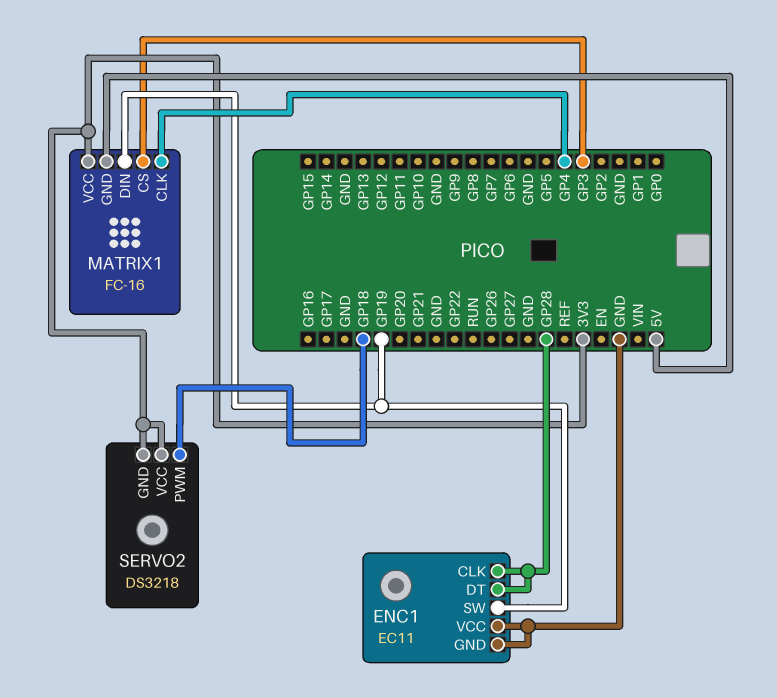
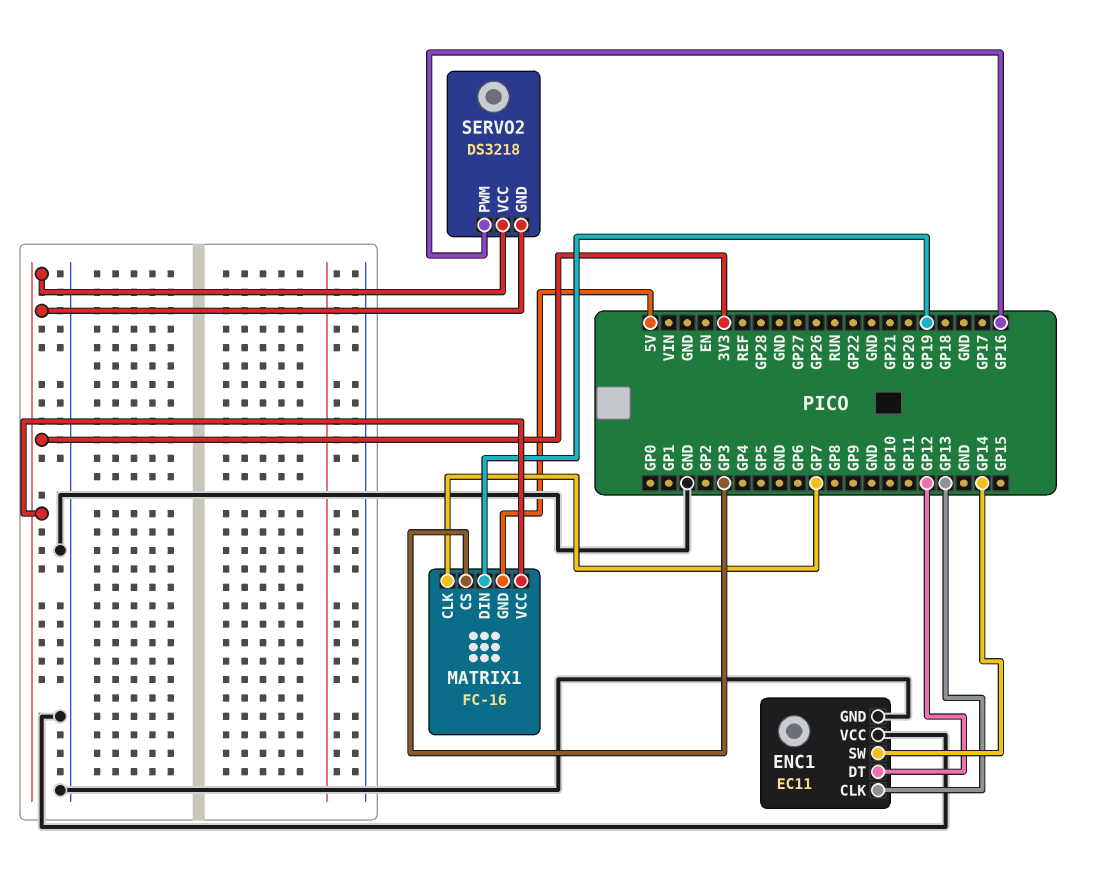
ENC1 pin CLK: GP28 -> GP13
ENC1 pin DT: GP28 -> GP12
ENC1 pin SW: GP19 -> GP14
MATRIX1 pin CLK: GP4 -> GP7
SERVO2 pin PWM: GP18 -> GP16

